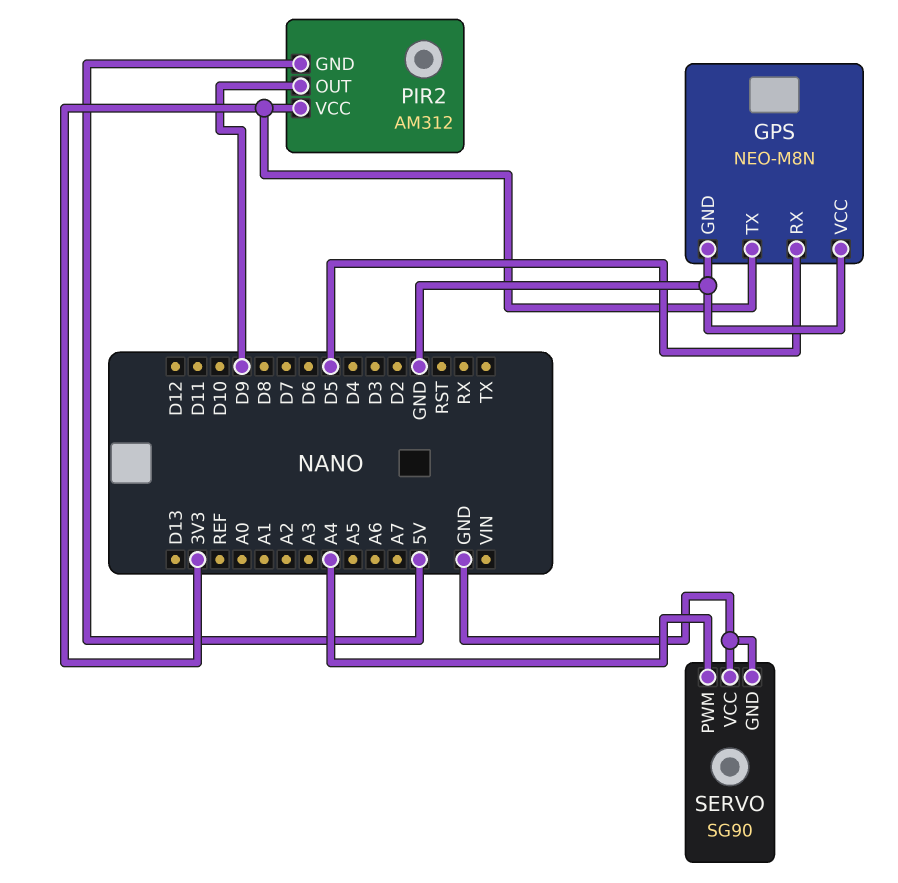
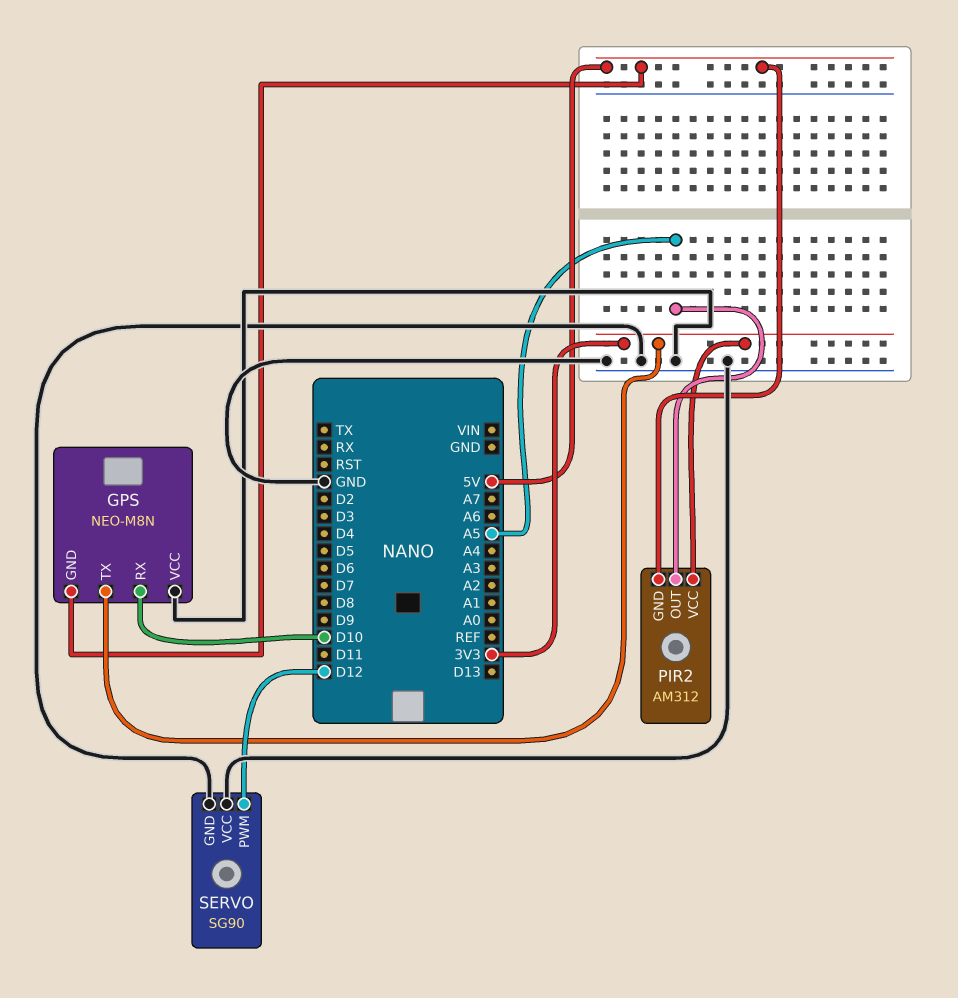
GPS pin GND: GND -> 5V
GPS pin RX: D5 -> D10
PIR2 pin OUT: D9 -> A5
SERVO pin PWM: A4 -> D12

